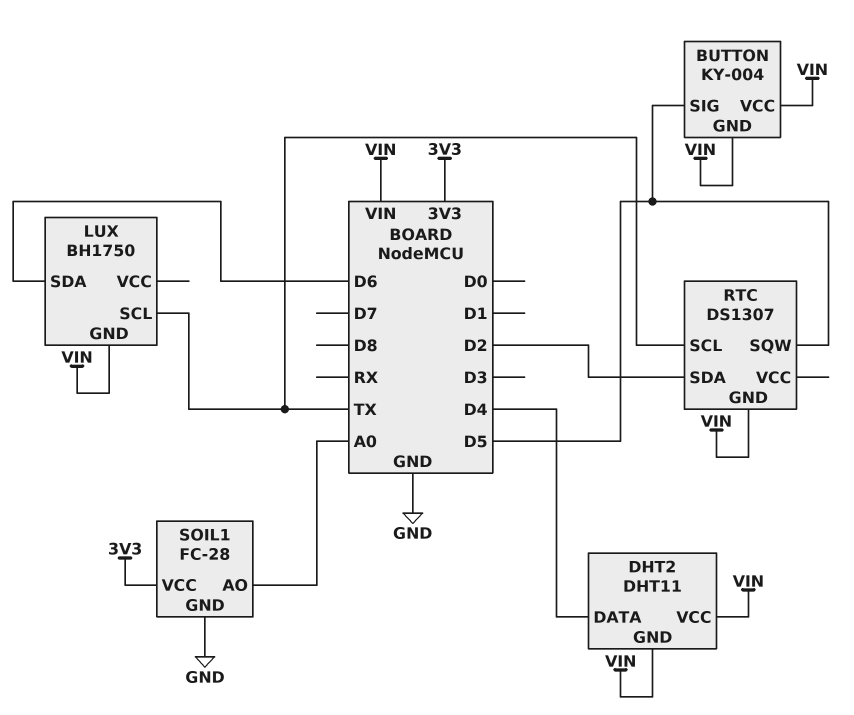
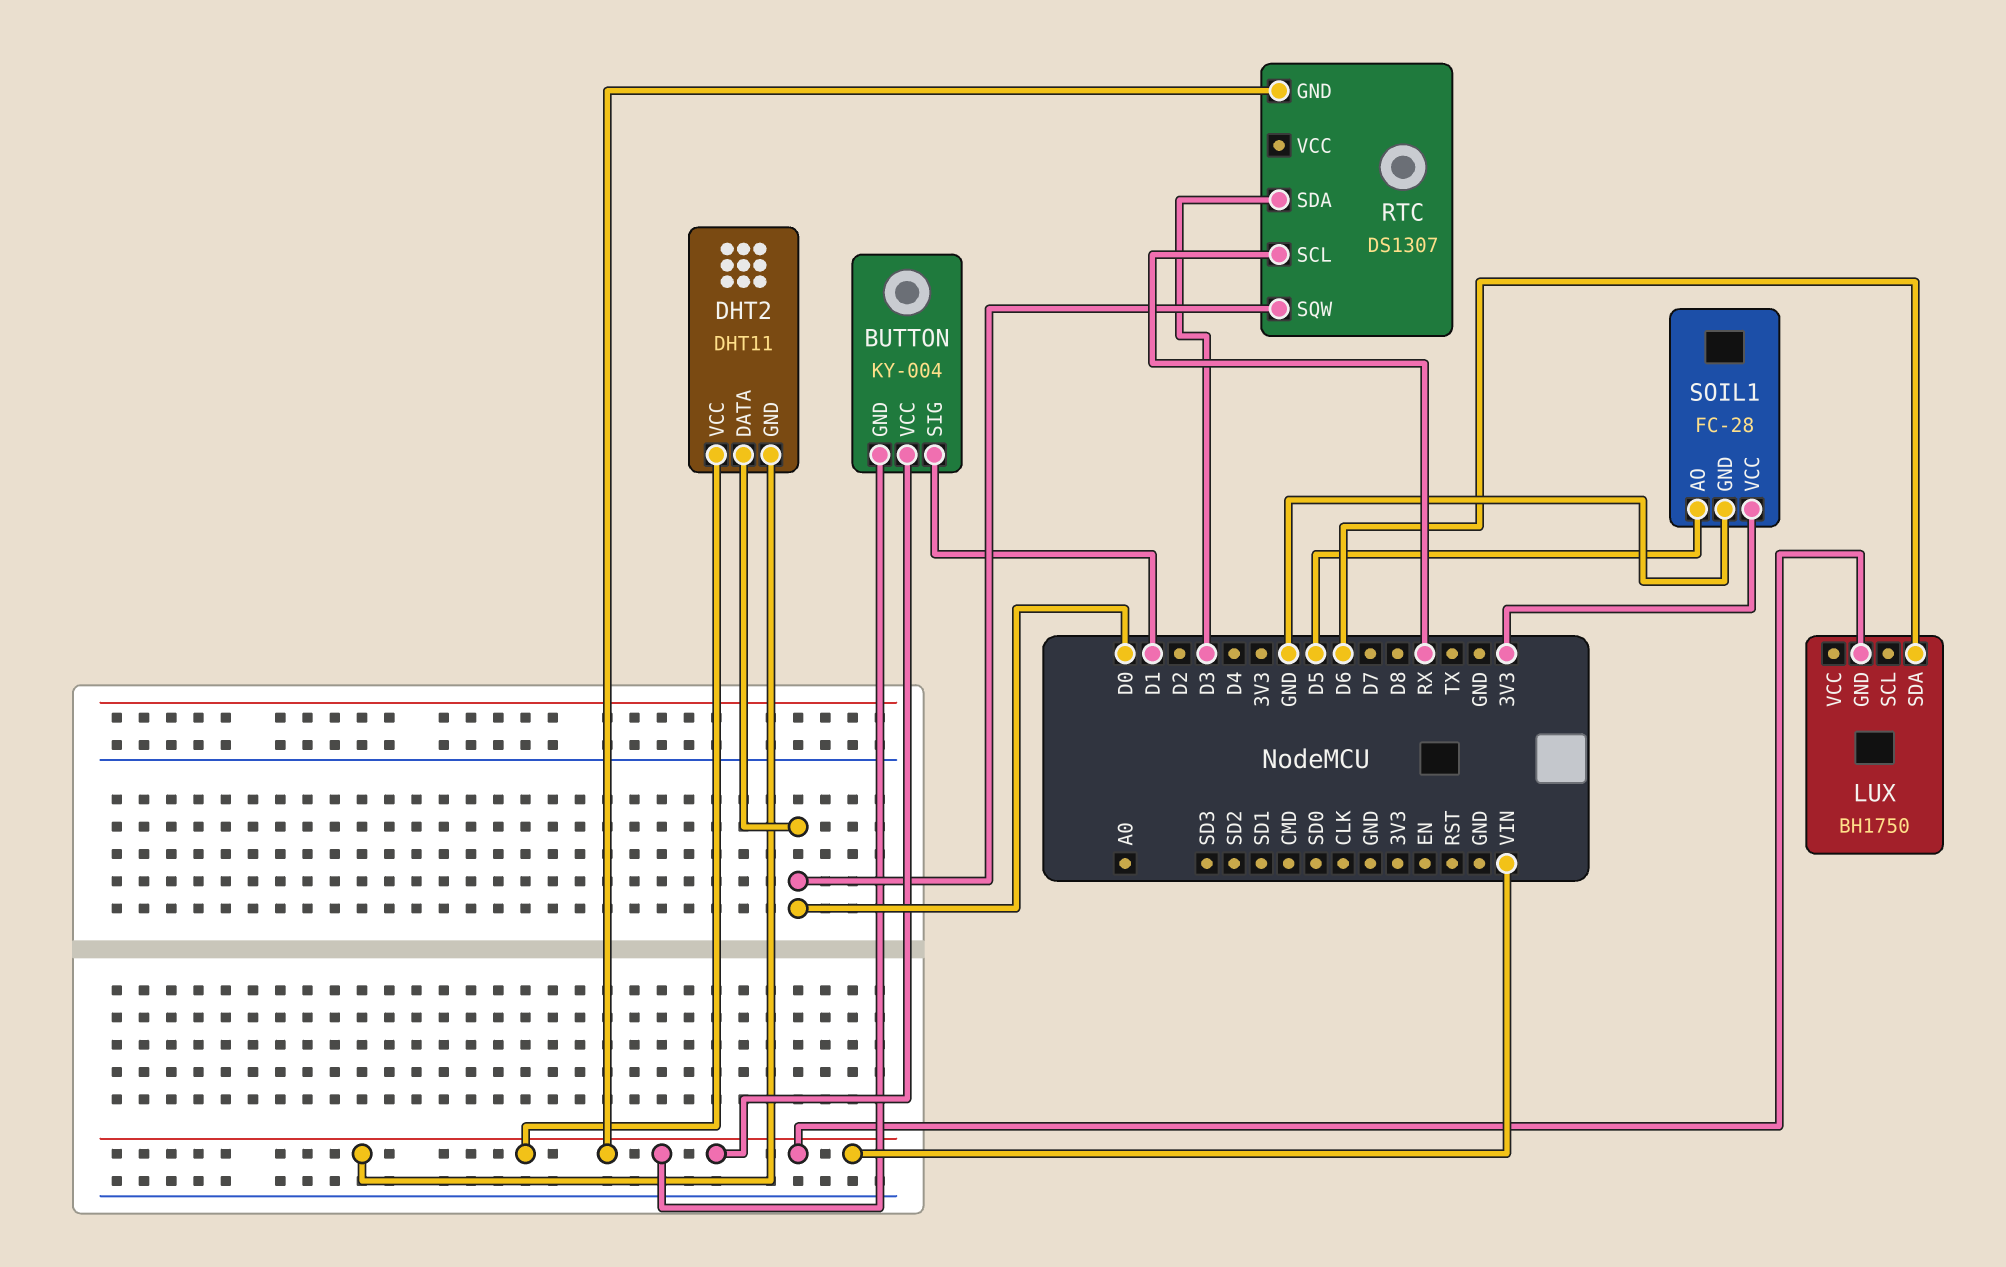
BUTTON pin SIG: D5 -> D1
DHT2 pin DATA: D4 -> D0
LUX pin SCL: TX -> none
RTC pin SCL: TX -> RX
RTC pin SDA: D2 -> D3
RTC pin SQW: D5 -> D0
SOIL1 pin AO: A0 -> D5

